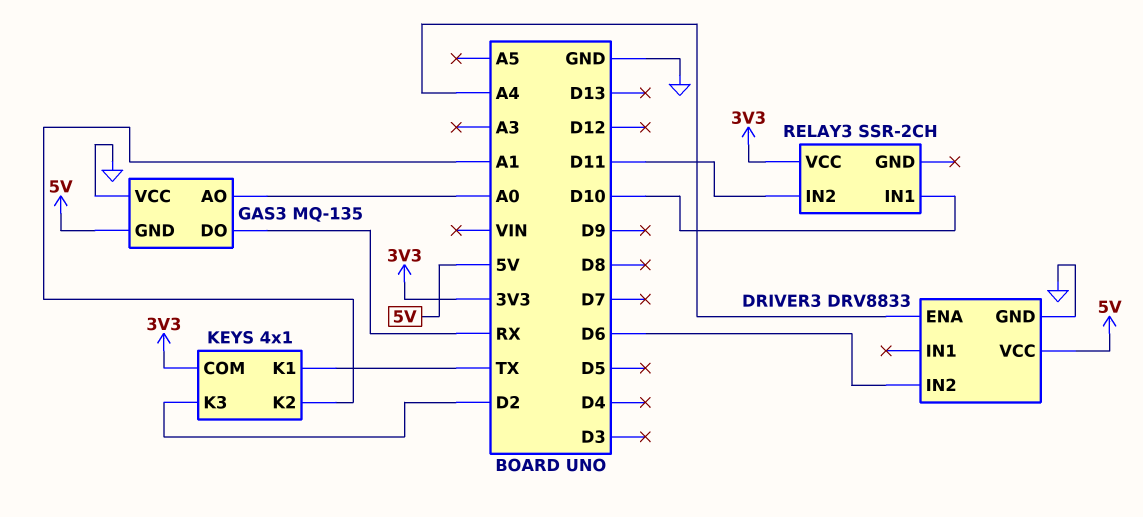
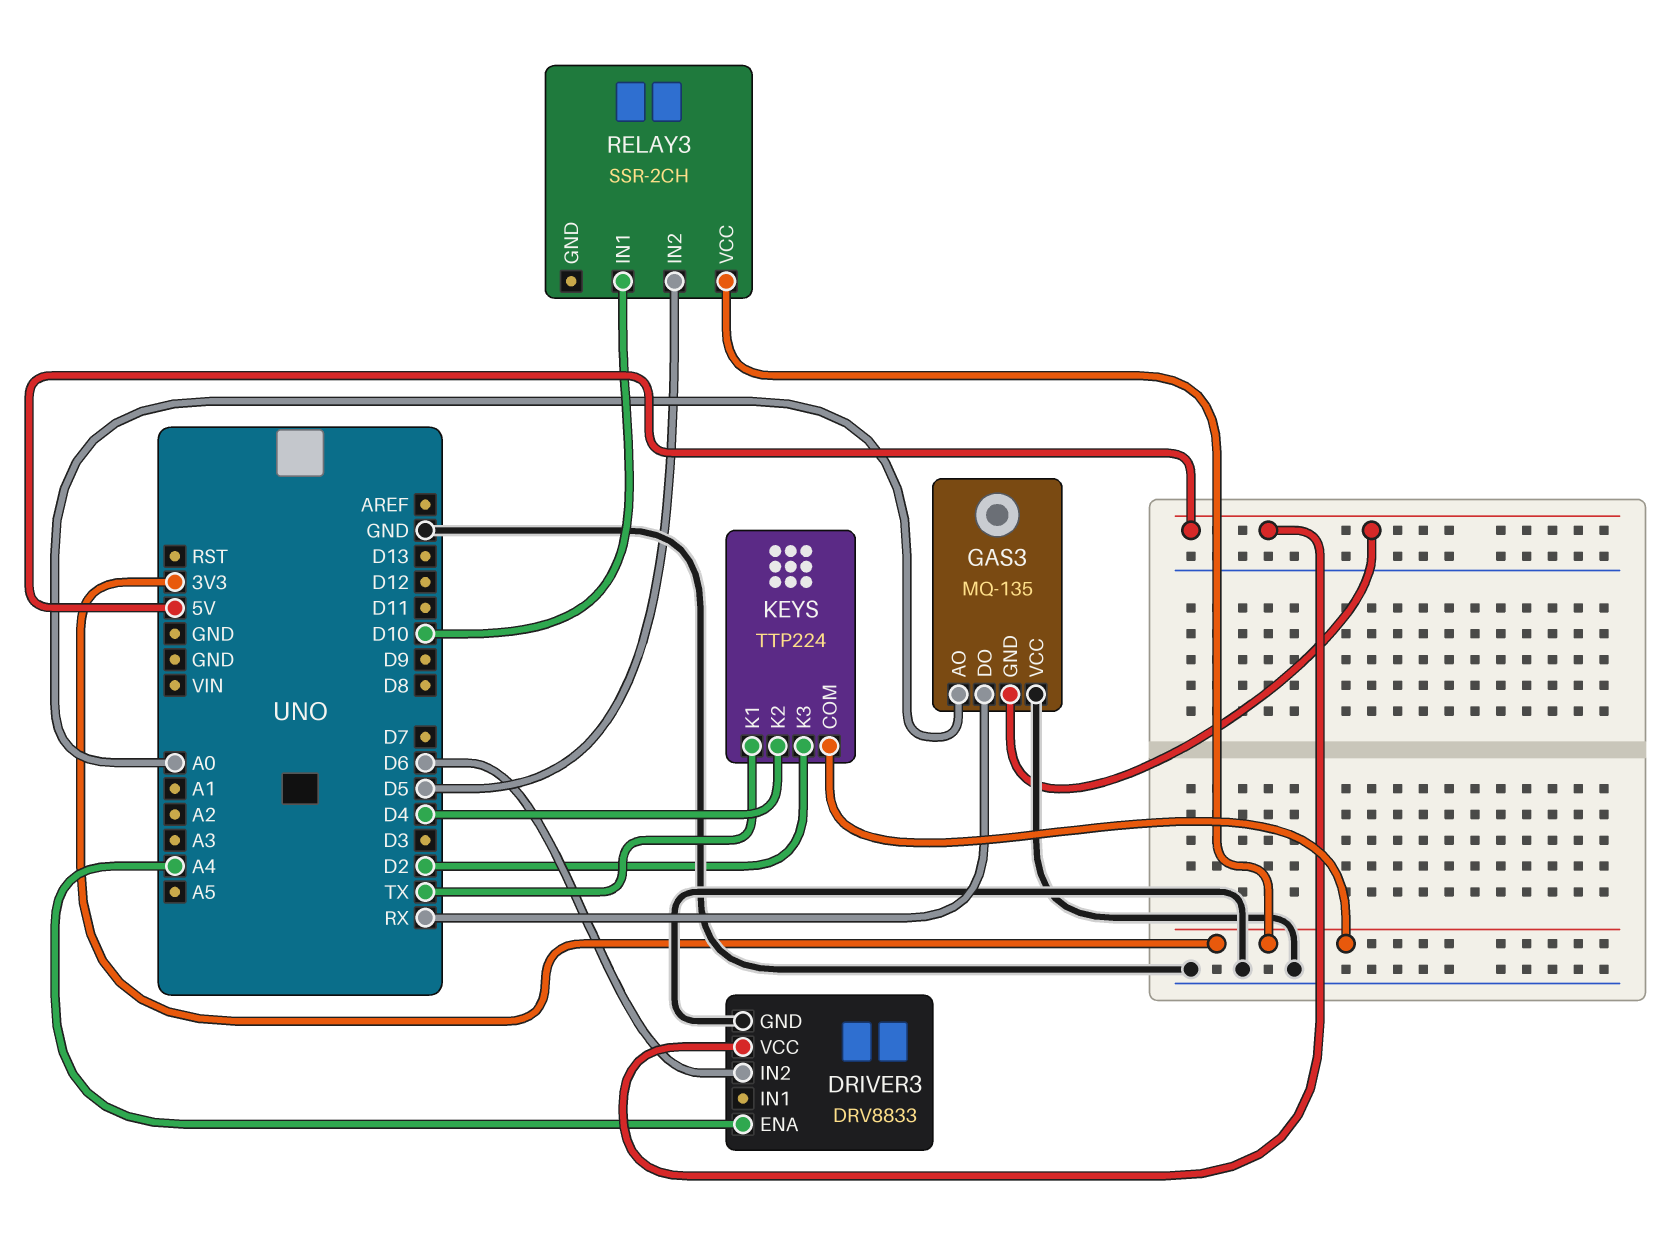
KEYS: 4x1 -> TTP224
KEYS pin K2: A1 -> D4
RELAY3 pin IN2: D11 -> D5

